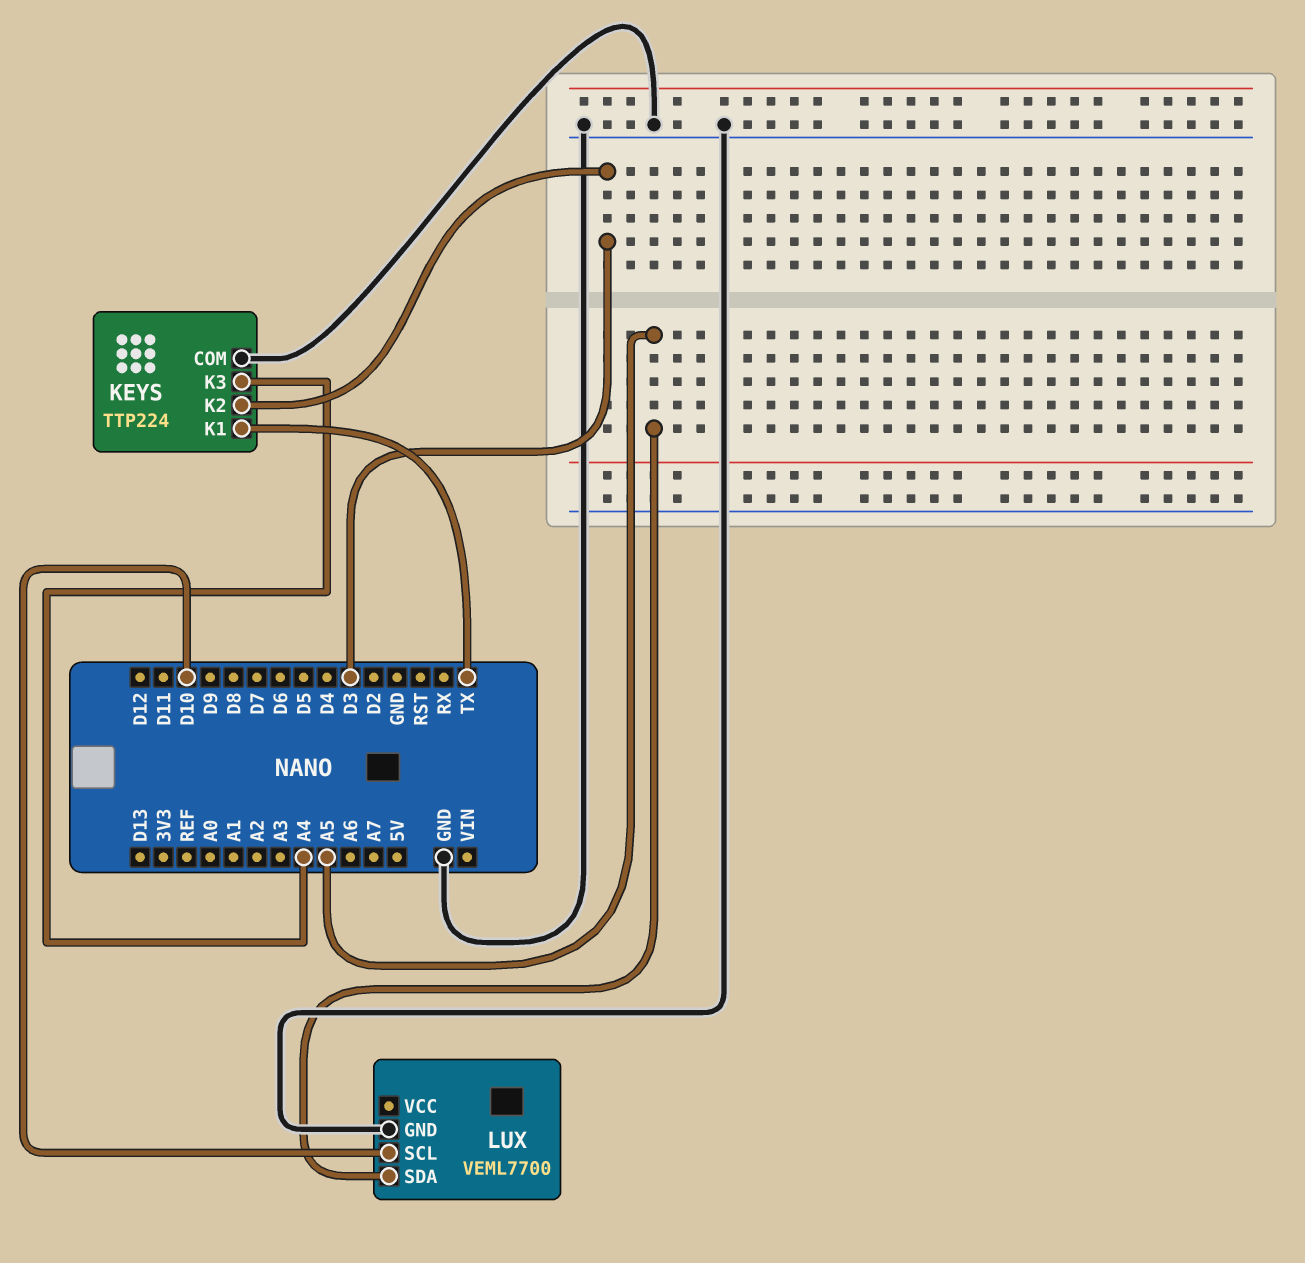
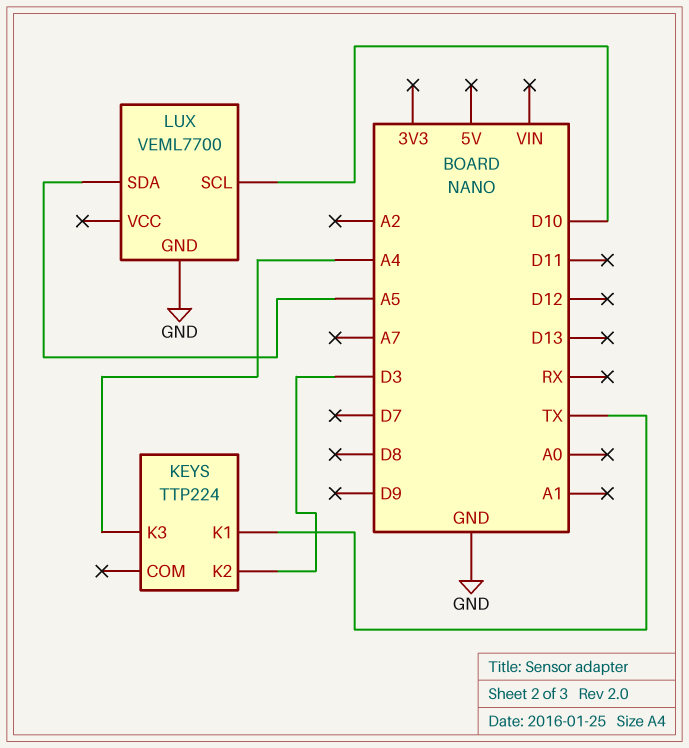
KEYS pin COM: GND -> none

